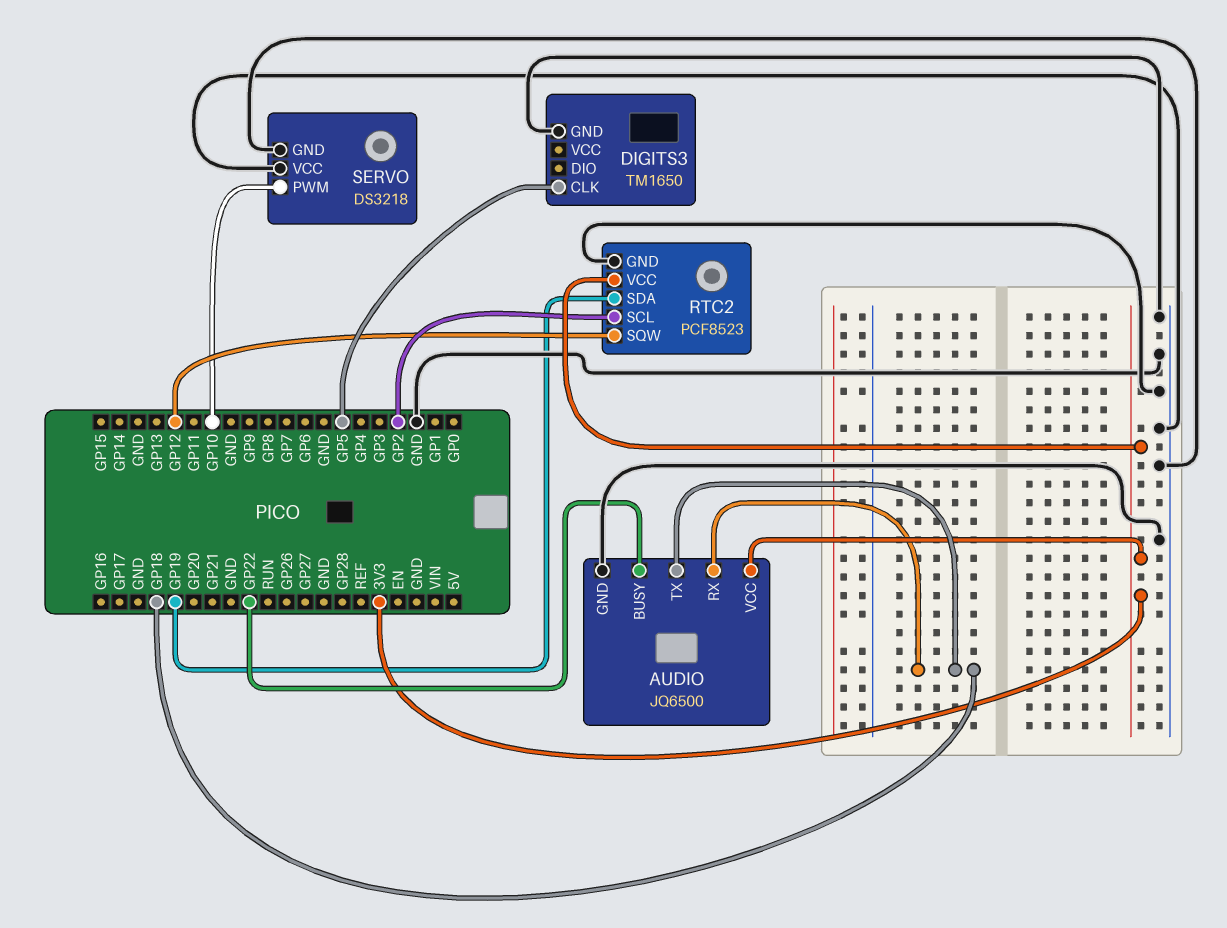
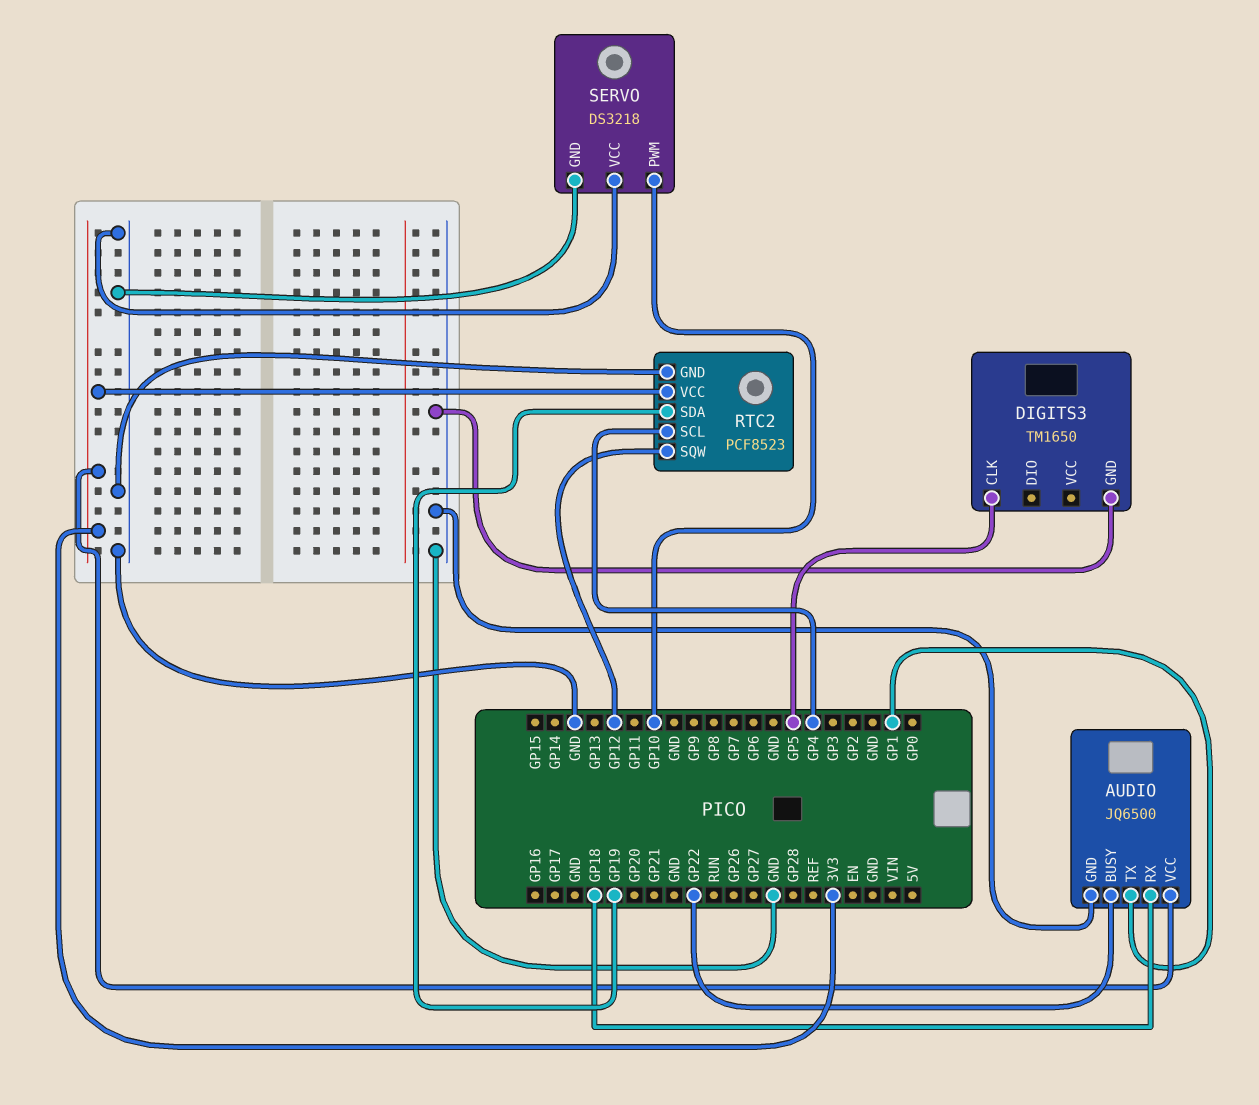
AUDIO pin TX: GP18 -> GP1
RTC2 pin SCL: GP2 -> GP4

